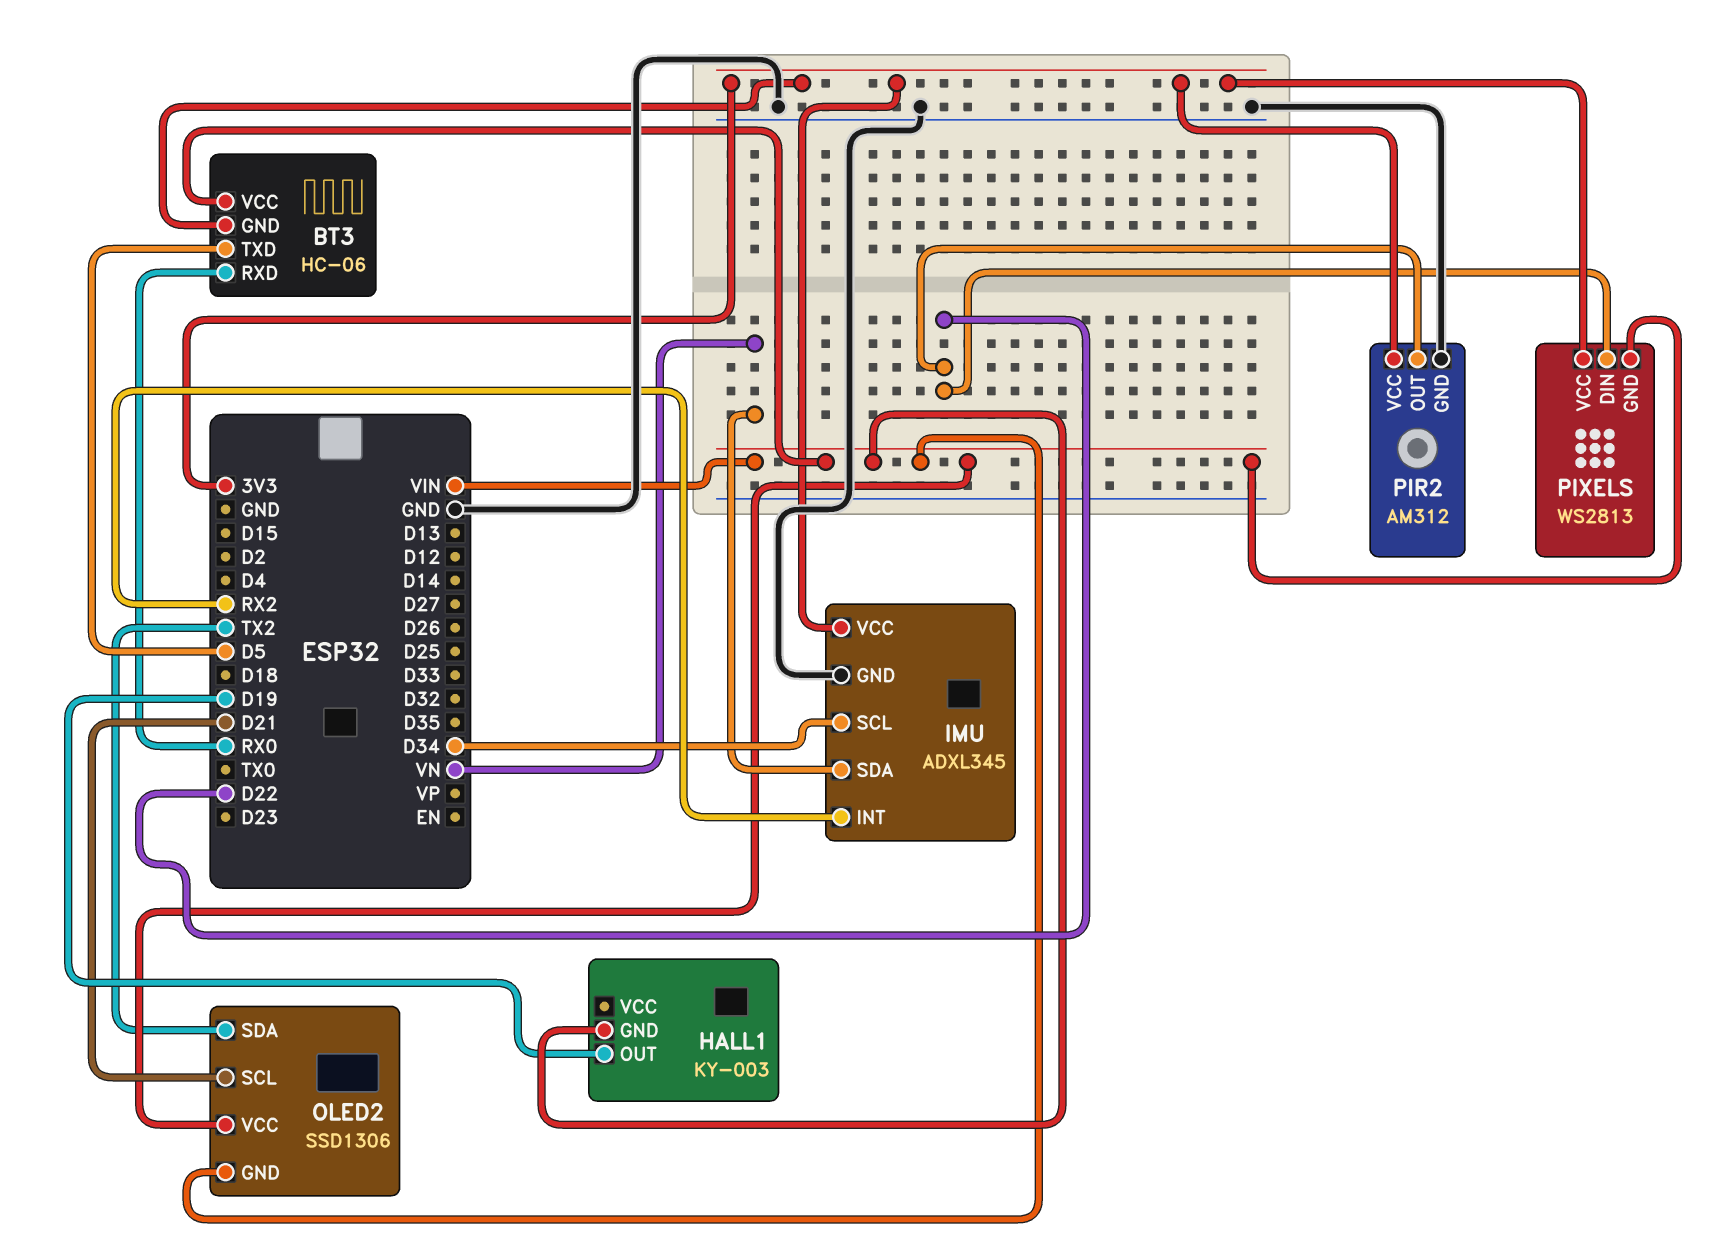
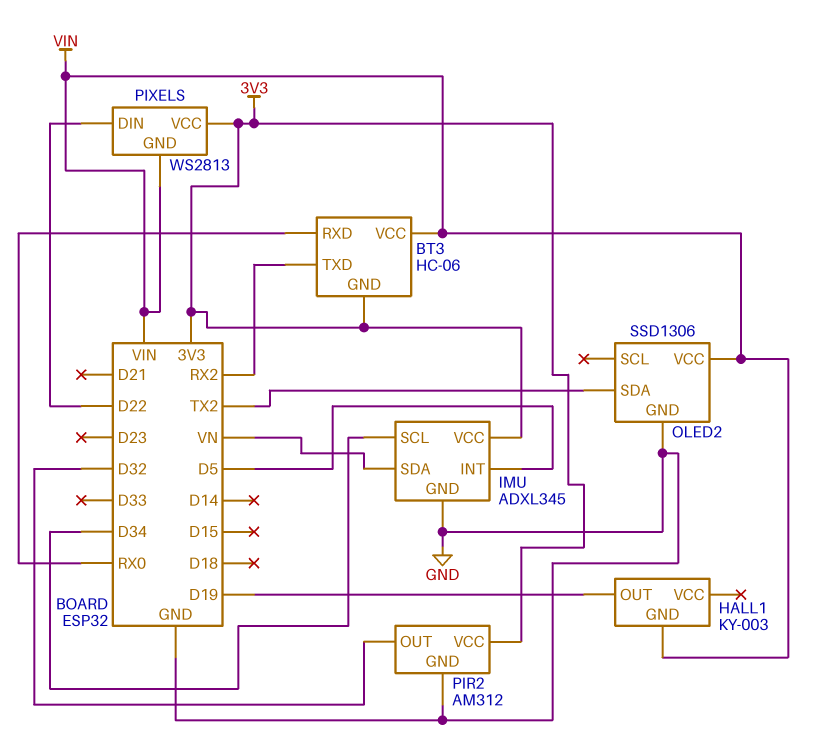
BT3 pin TXD: D5 -> RX2
IMU pin INT: RX2 -> D5
OLED2 pin GND: VIN -> GND
OLED2 pin SCL: D21 -> none
PIR2 pin OUT: D22 -> D32

